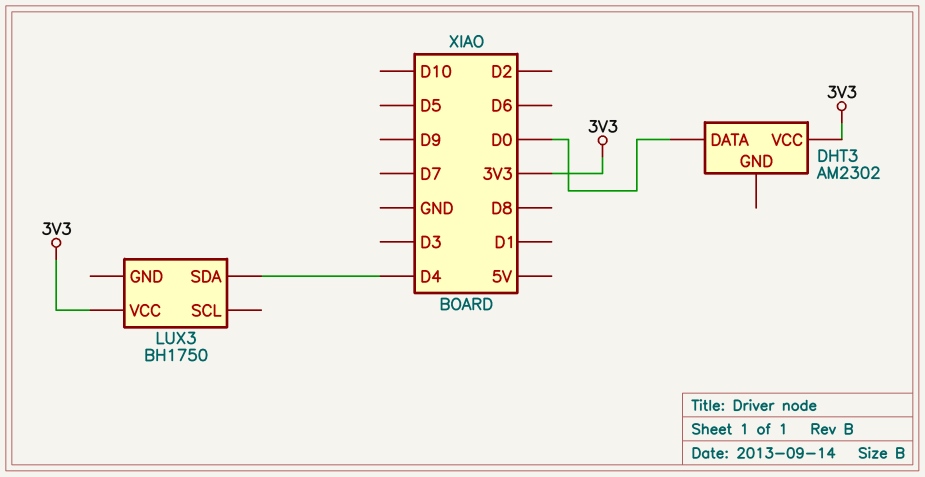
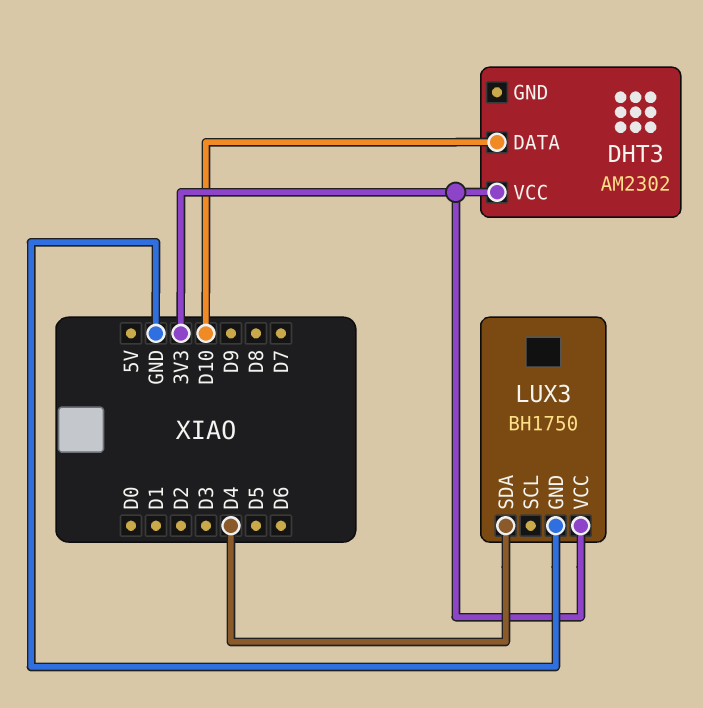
DHT3 pin DATA: D0 -> D10
LUX3 pin GND: none -> GND

